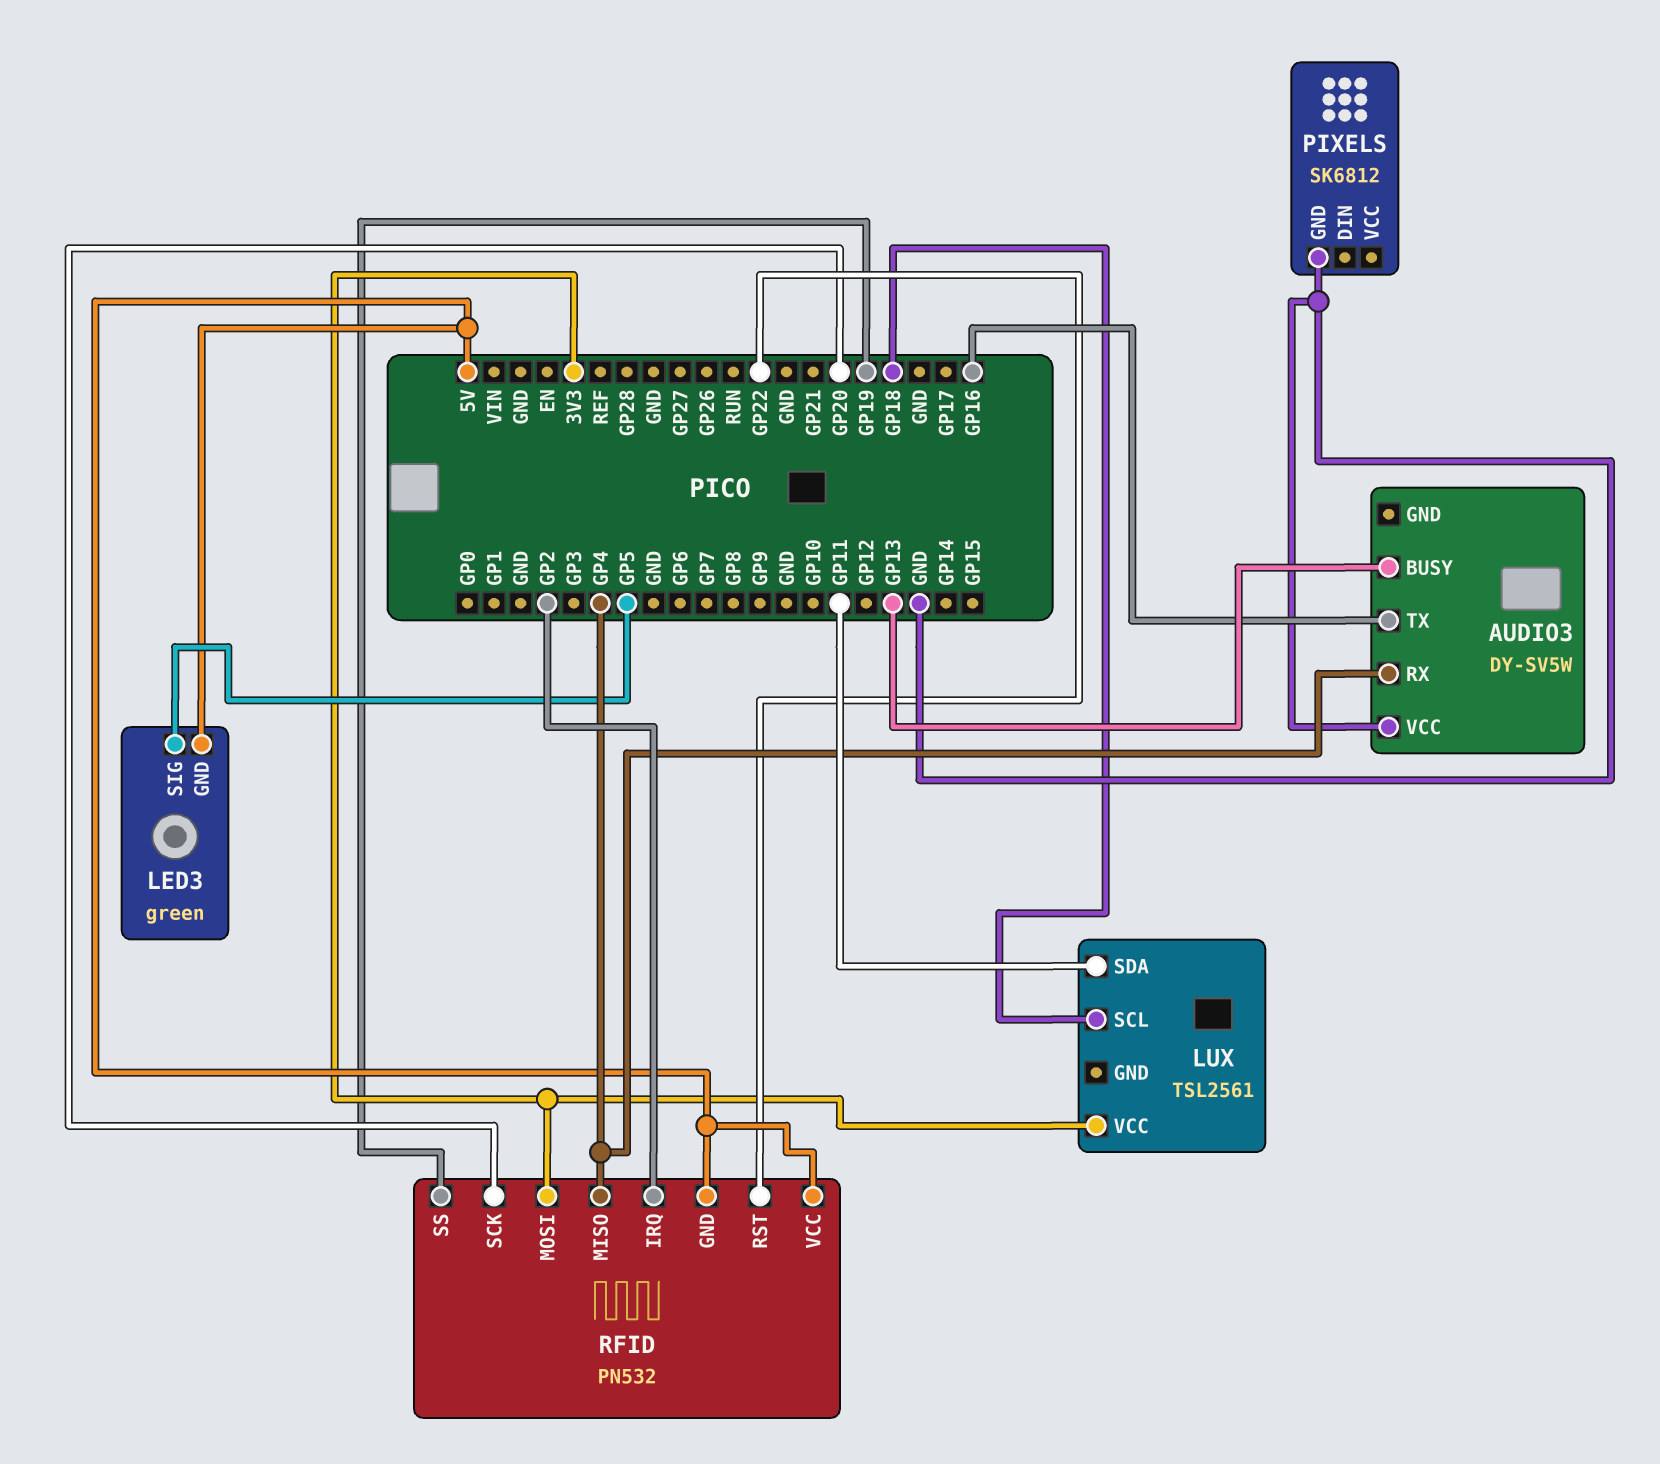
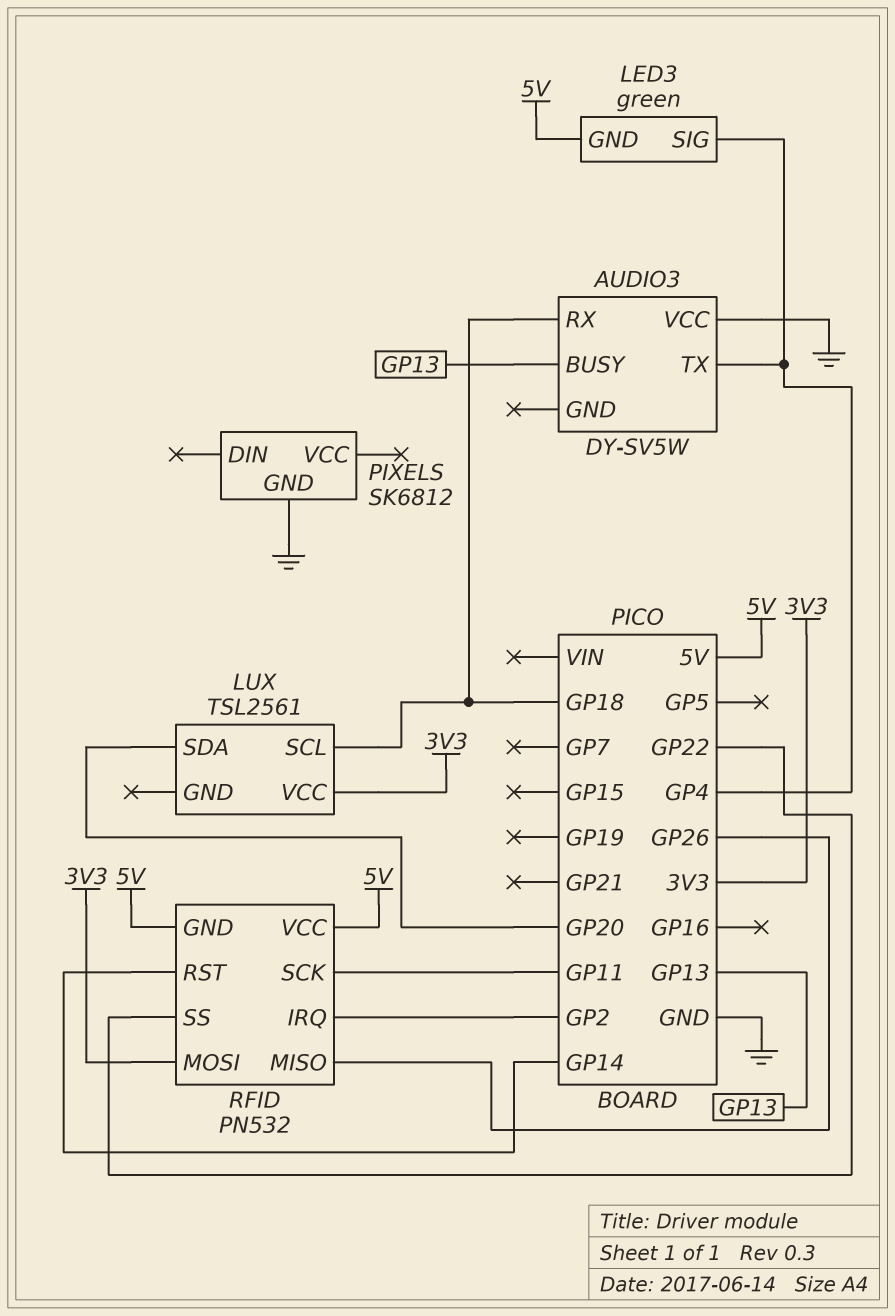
AUDIO3 pin RX: GP4 -> GP18
AUDIO3 pin TX: GP16 -> GP4
LED3 pin SIG: GP5 -> GP4
LUX pin SDA: GP11 -> GP20
RFID pin MISO: GP4 -> GP26
RFID pin RST: GP22 -> GP14
RFID pin SCK: GP20 -> GP11
RFID pin SS: GP19 -> GP22

